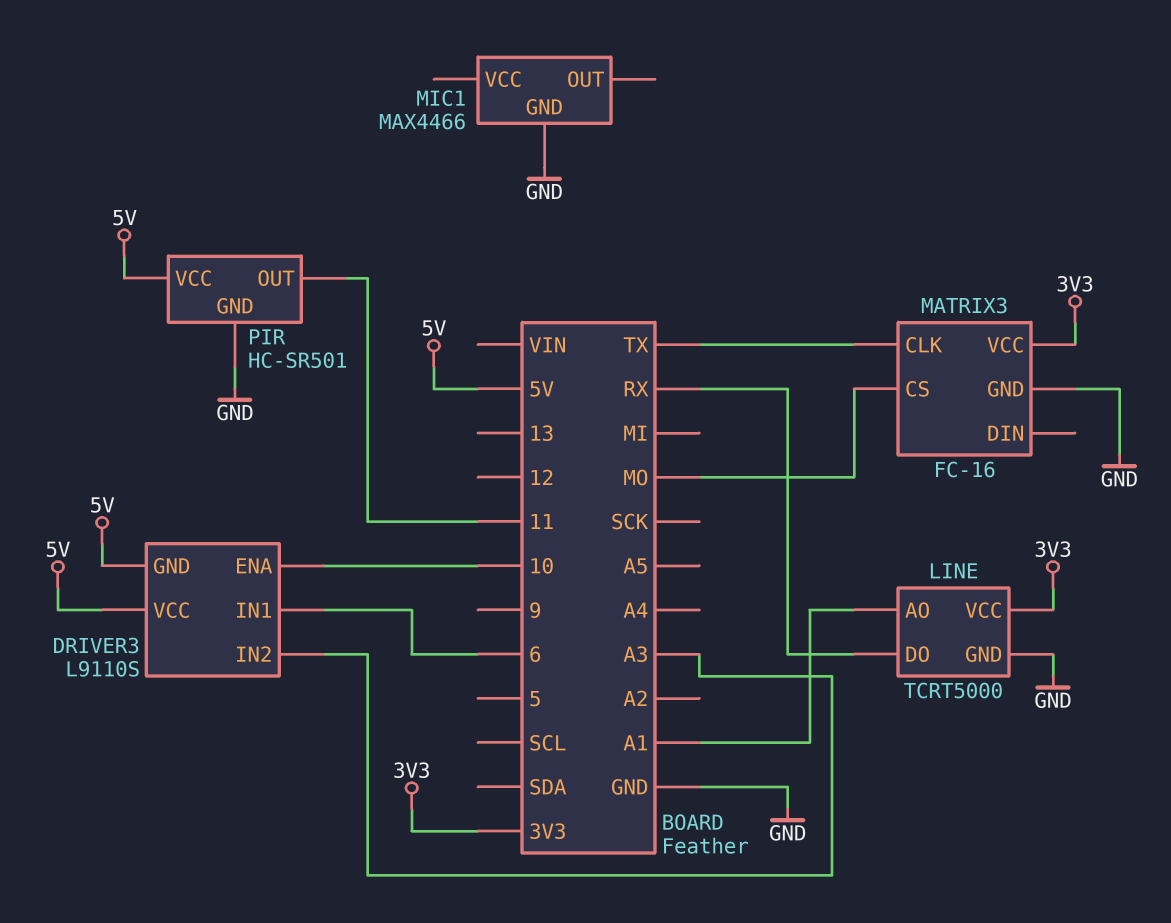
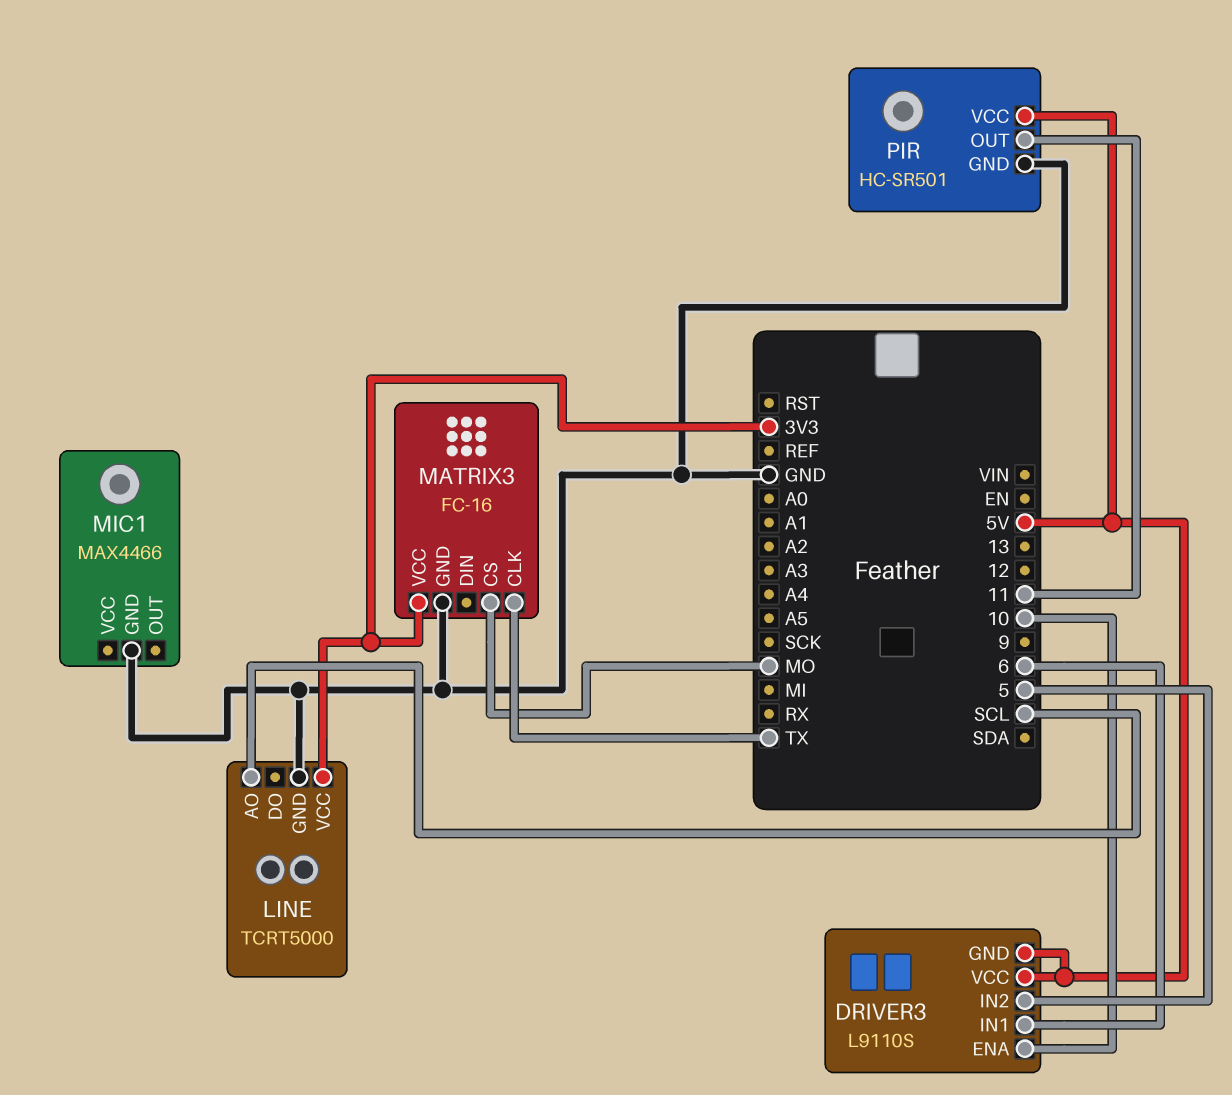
DRIVER3 pin IN2: A3 -> 5
LINE pin AO: A1 -> SCL
LINE pin DO: RX -> none

